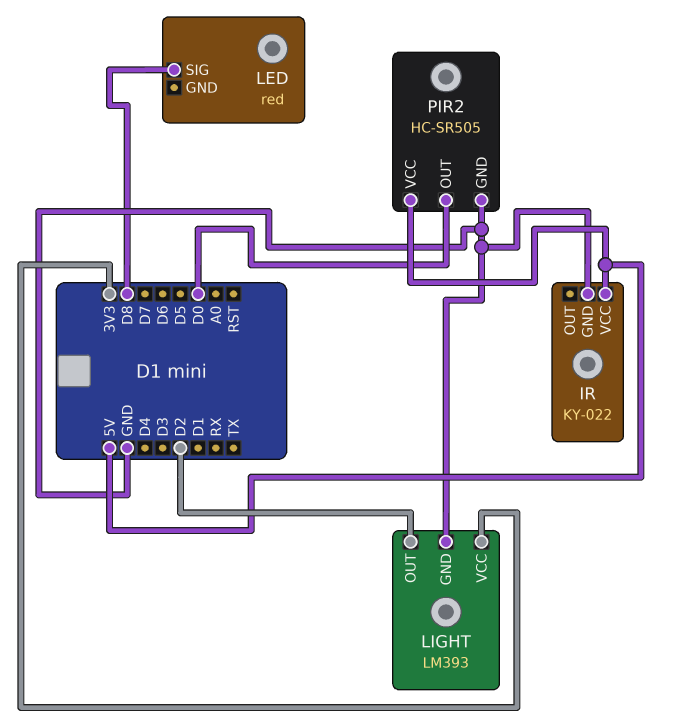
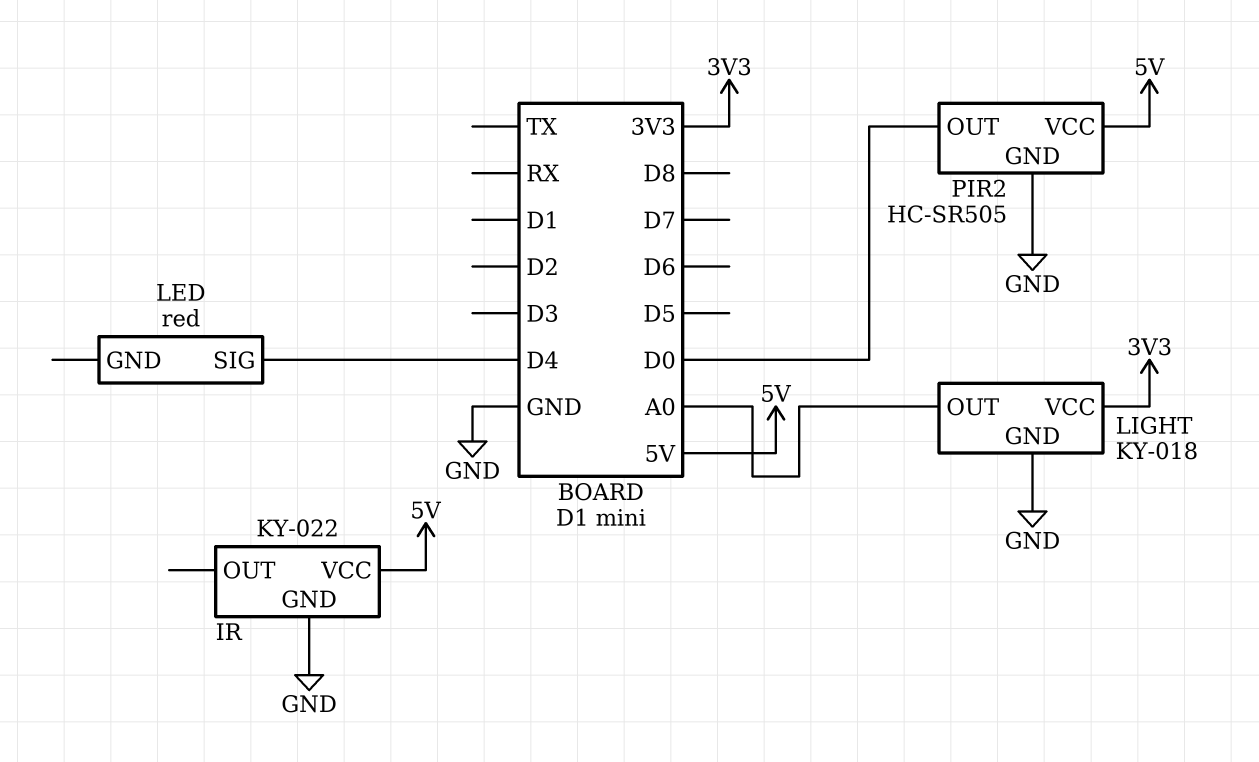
LED pin SIG: D8 -> D4
LIGHT: LM393 -> KY-018
LIGHT pin OUT: D2 -> A0

